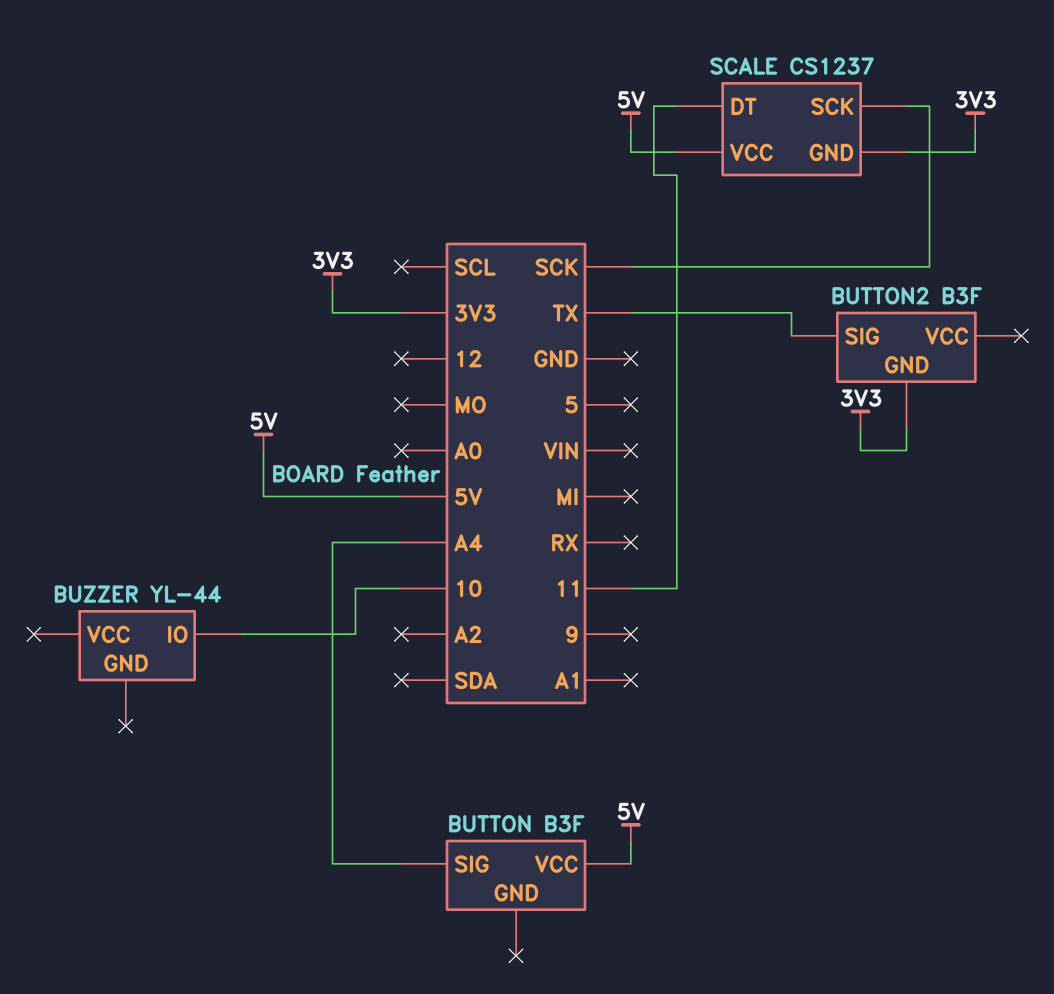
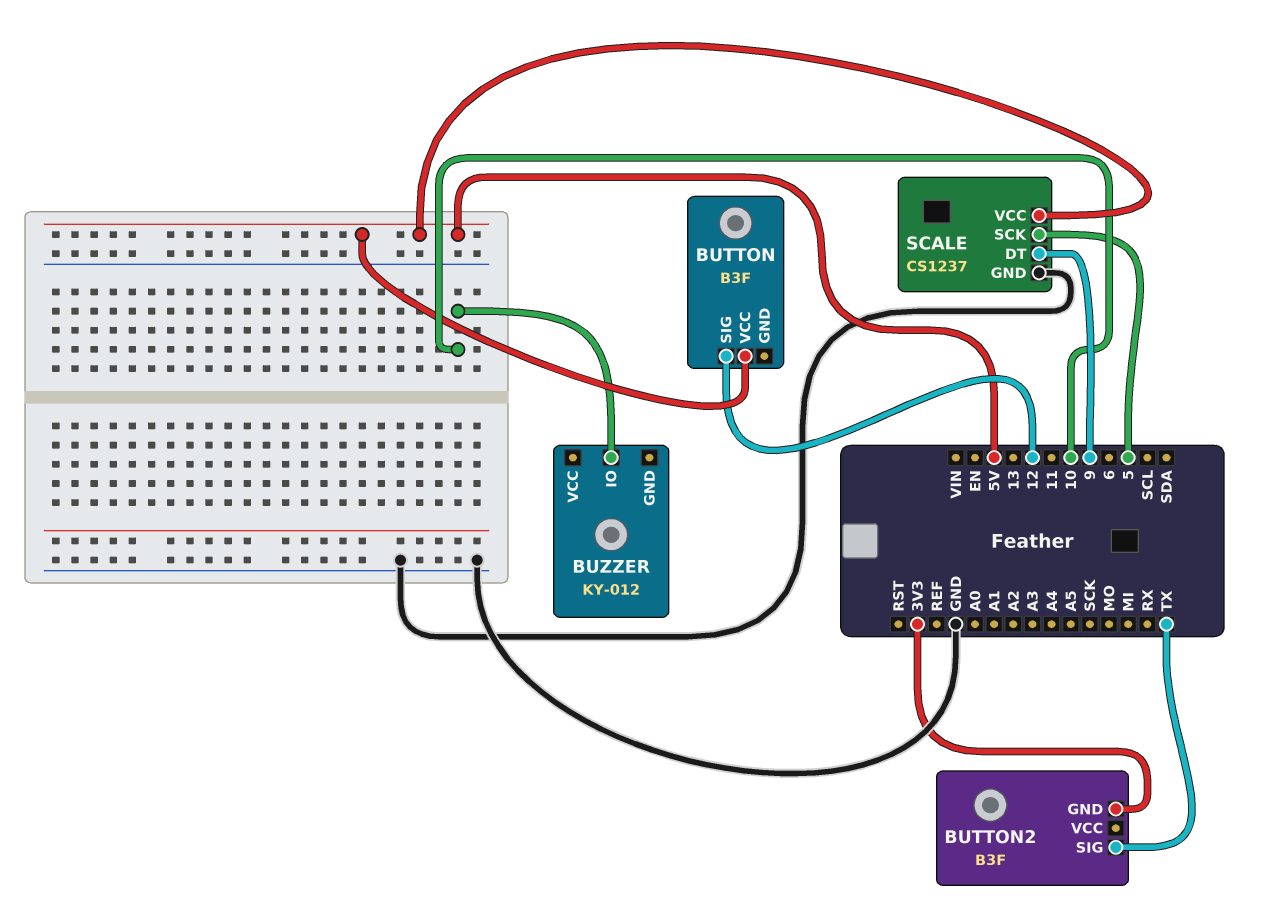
BUTTON pin SIG: A4 -> 12
BUZZER: YL-44 -> KY-012
SCALE pin DT: 11 -> 9
SCALE pin GND: 3V3 -> GND
SCALE pin SCK: SCK -> 5

